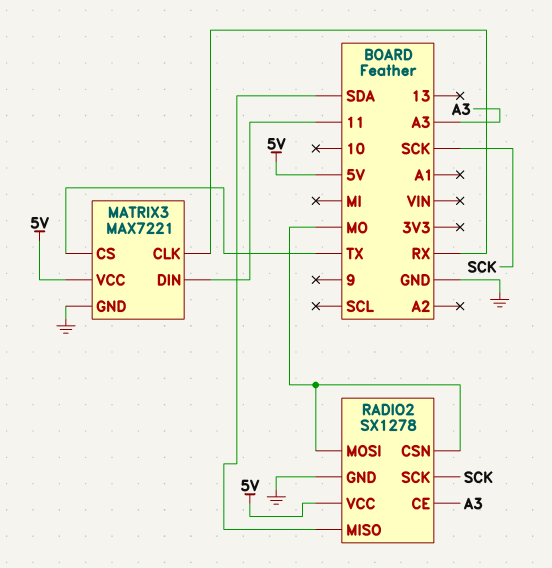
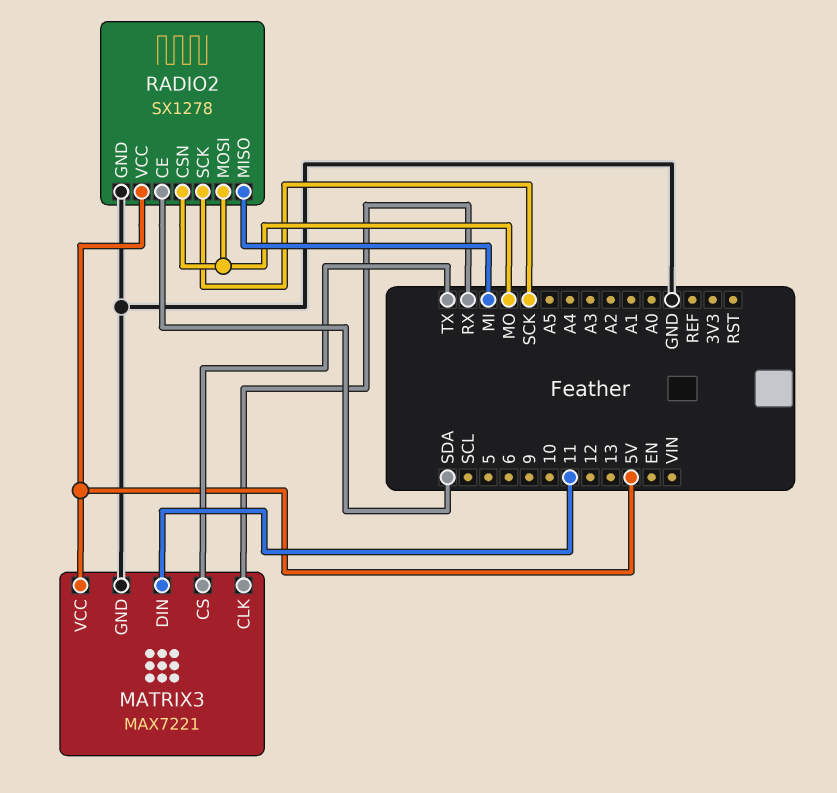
RADIO2 pin CE: A3 -> SDA
RADIO2 pin MISO: SDA -> MI

